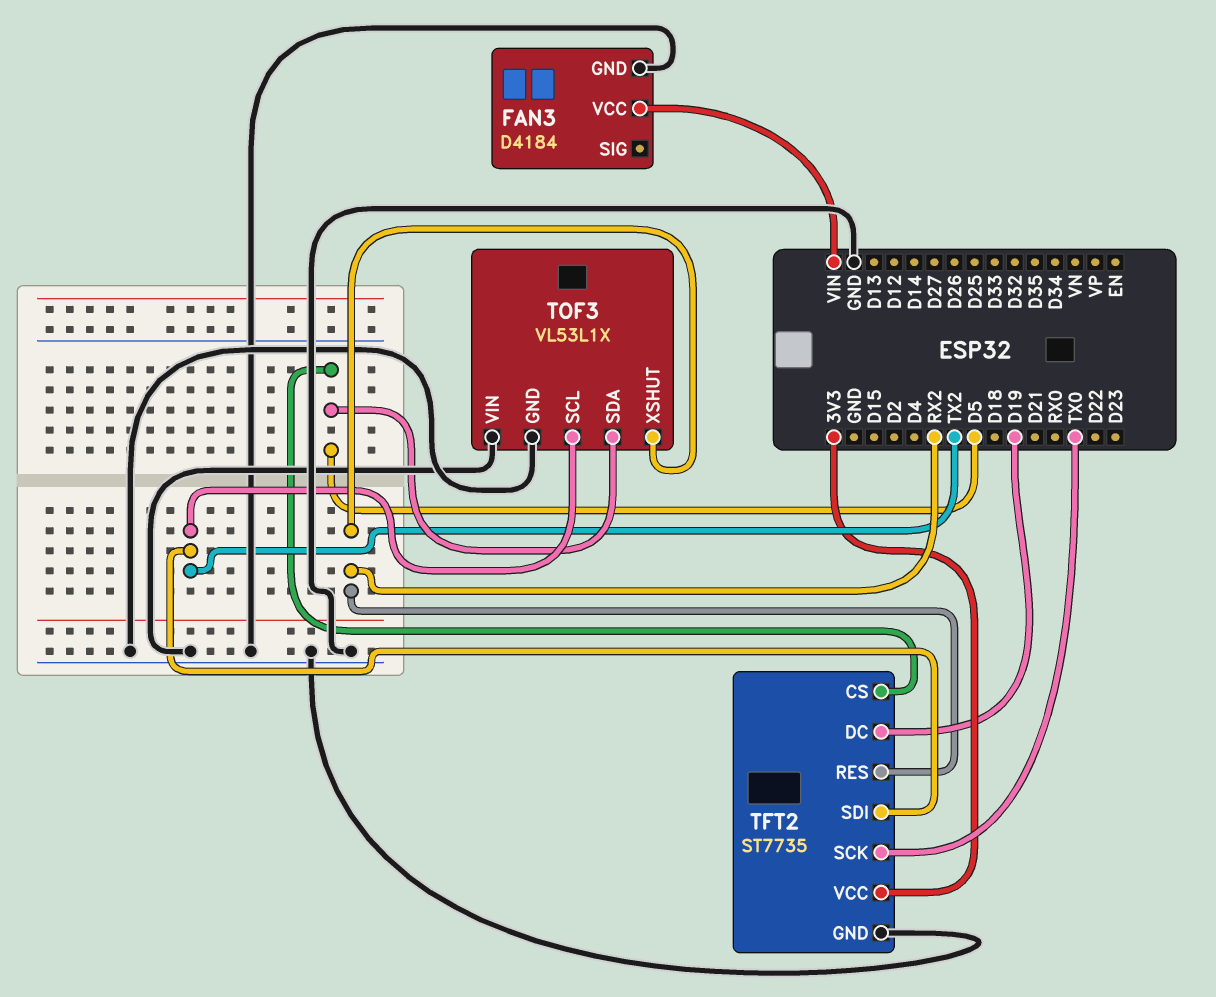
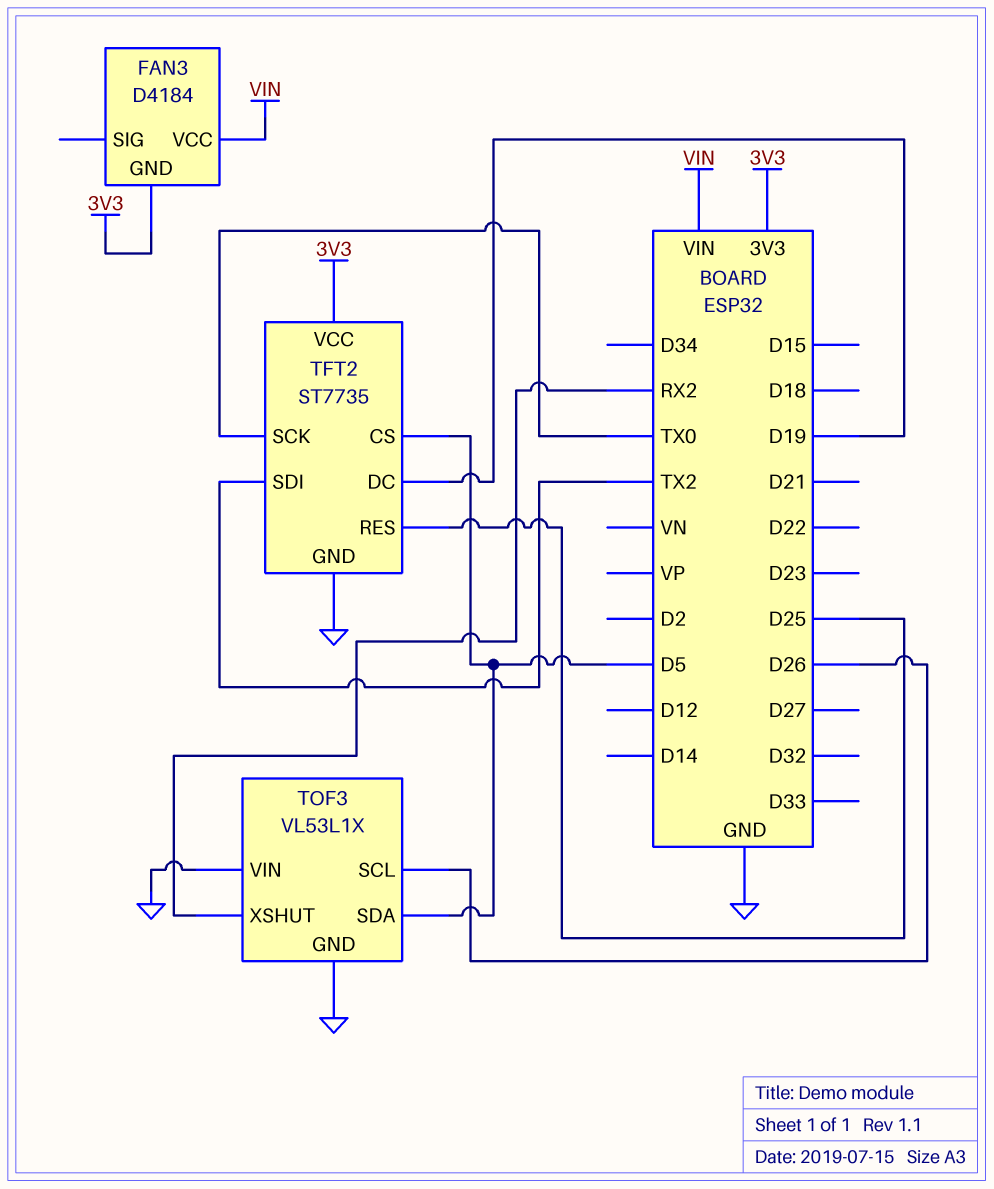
FAN3 pin GND: GND -> 3V3
TFT2 pin RES: RX2 -> D25
TOF3 pin SCL: TX2 -> D26

